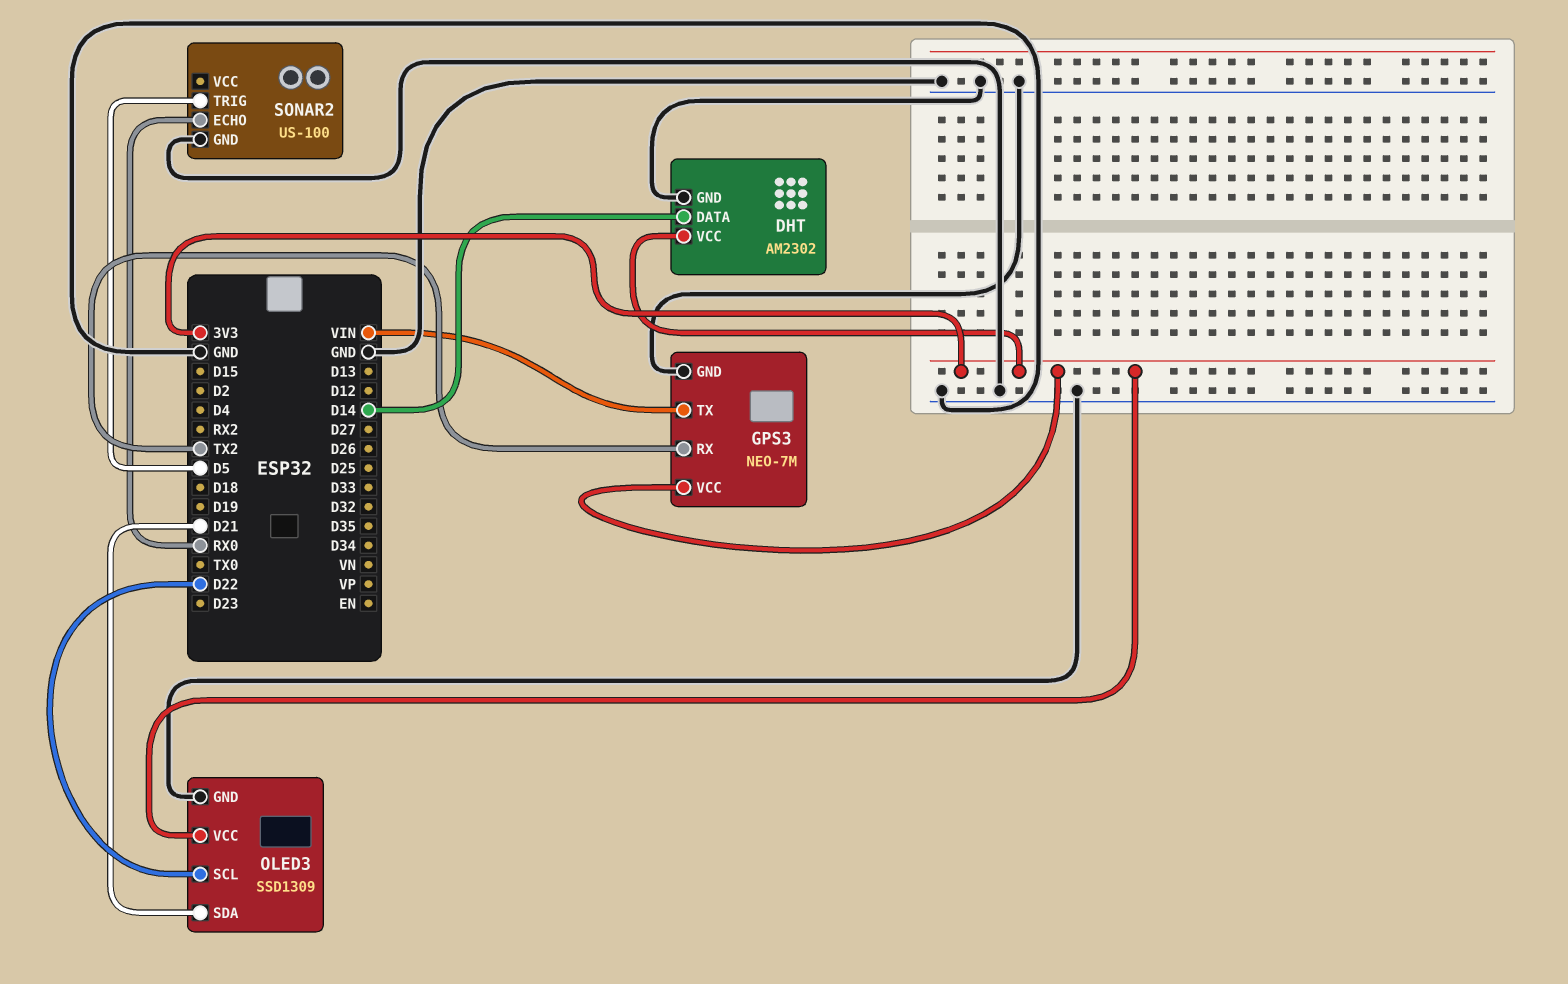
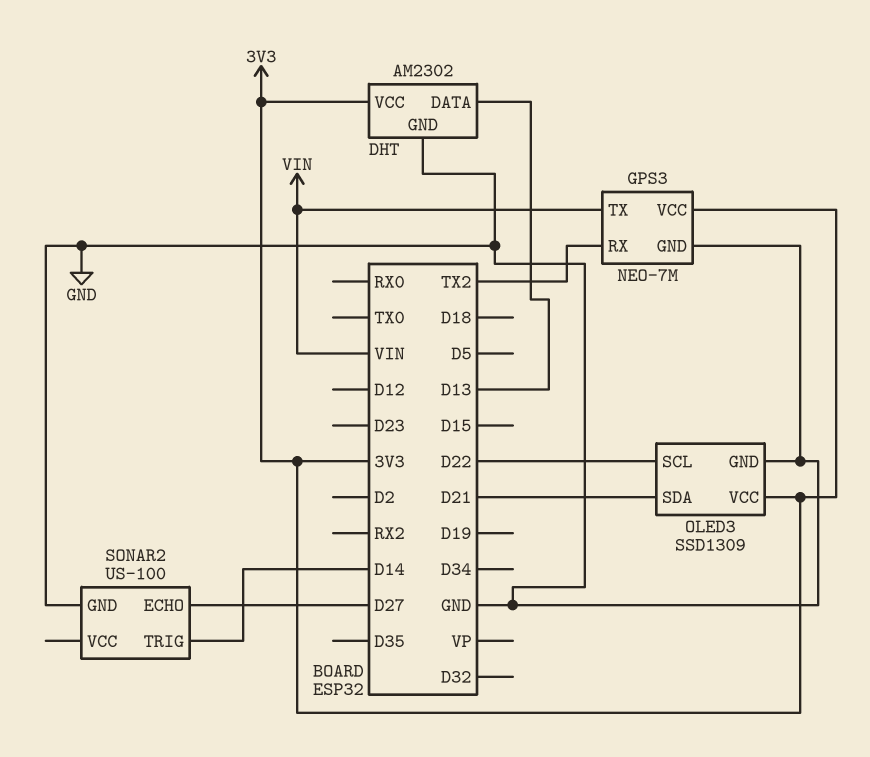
DHT pin DATA: D14 -> D13
SONAR2 pin ECHO: RX0 -> D27
SONAR2 pin TRIG: D5 -> D14

